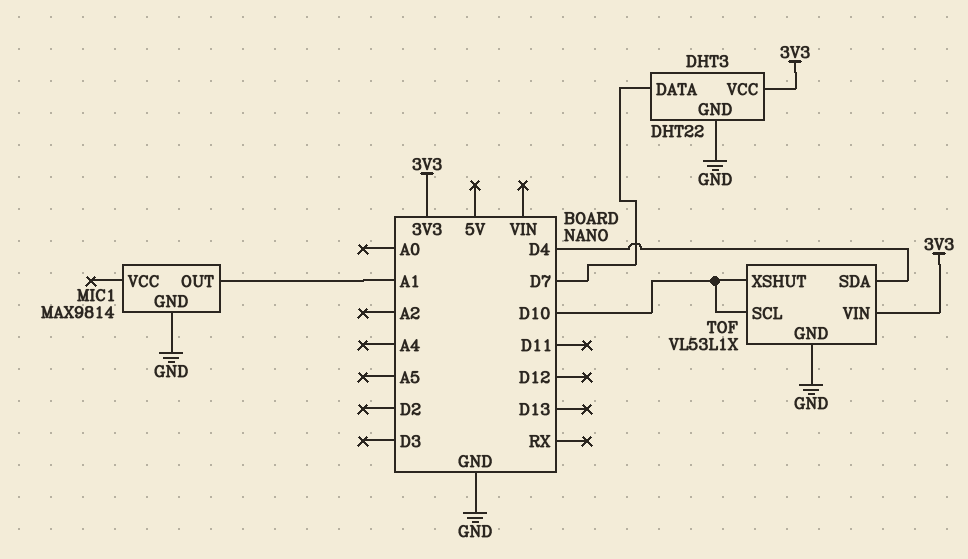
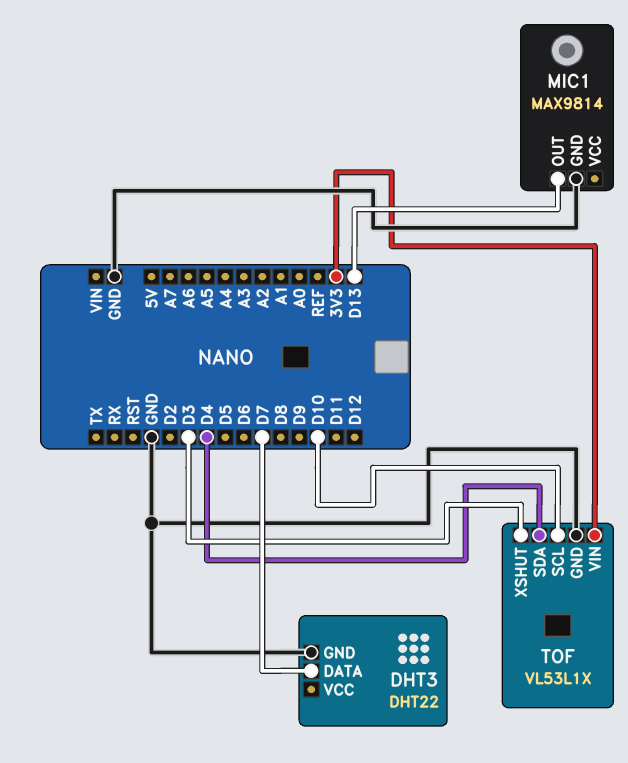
DHT3 pin VCC: 3V3 -> none
MIC1 pin OUT: A1 -> D13
TOF pin XSHUT: D10 -> D3

